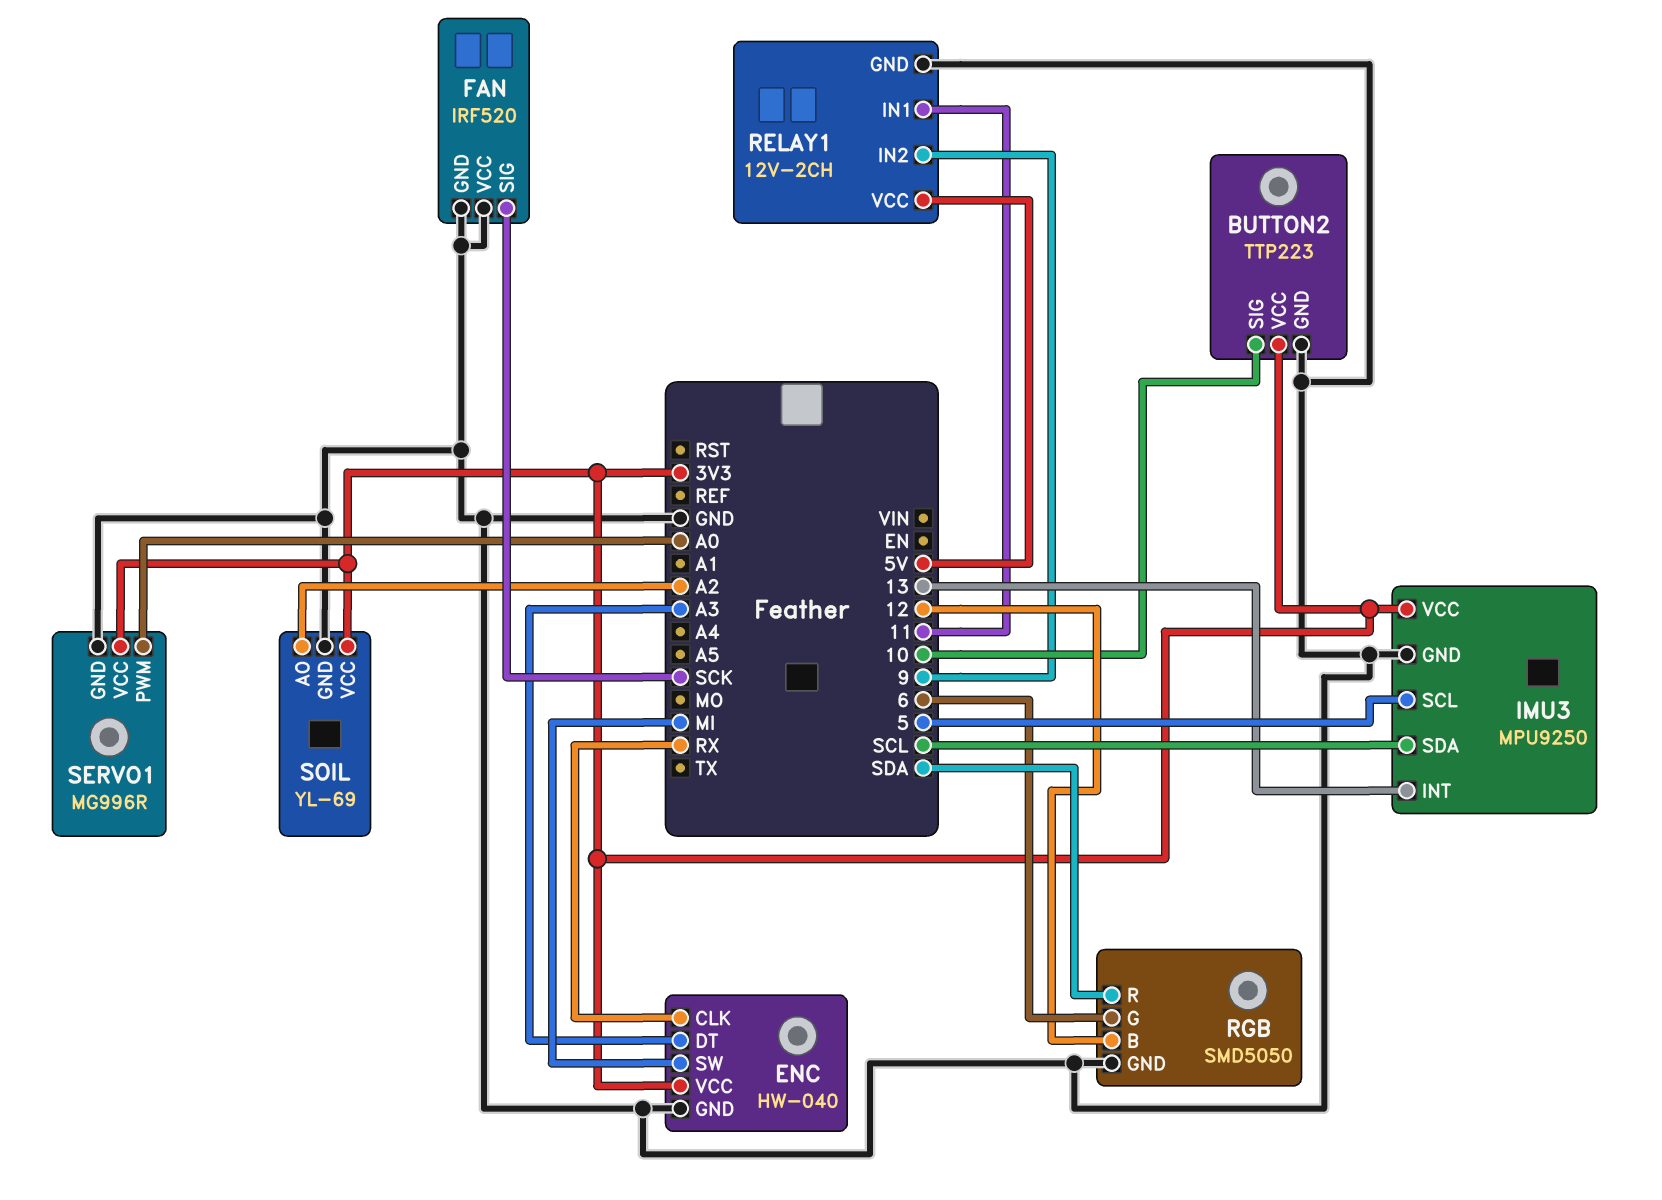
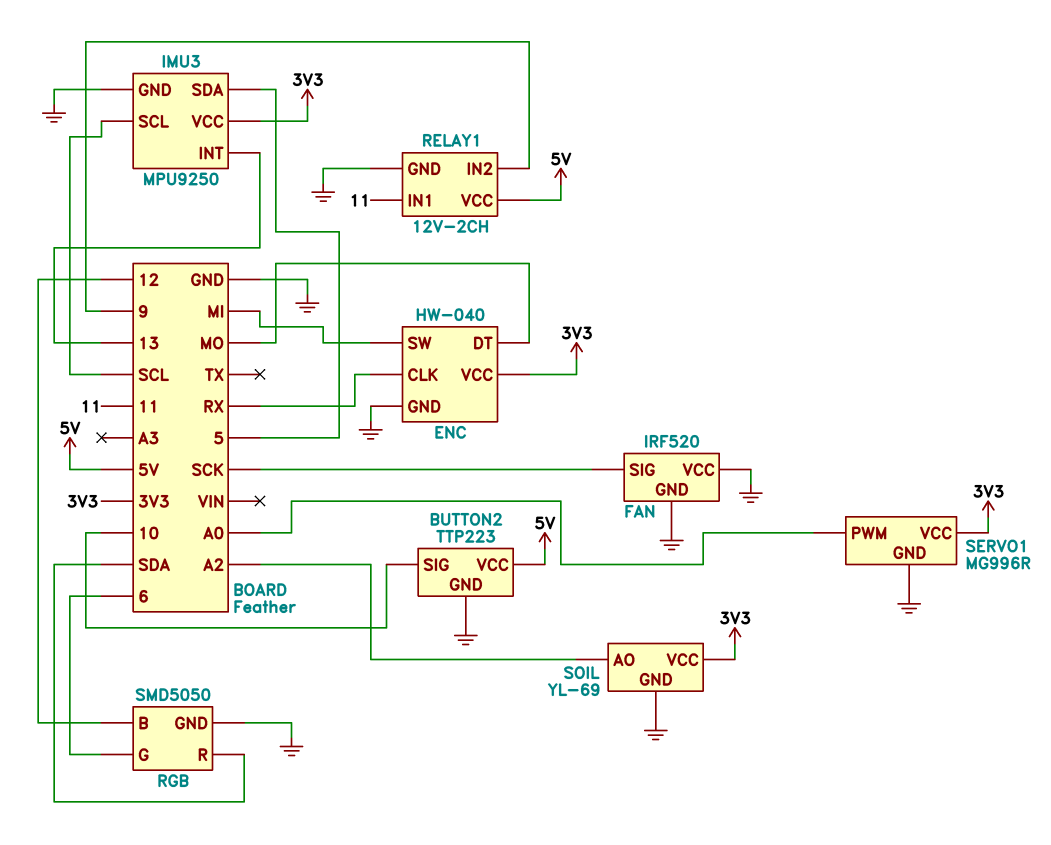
BUTTON2 pin VCC: 3V3 -> 5V
ENC pin DT: A3 -> MO
IMU3 pin SCL: 5 -> SCL
IMU3 pin SDA: SCL -> 5

